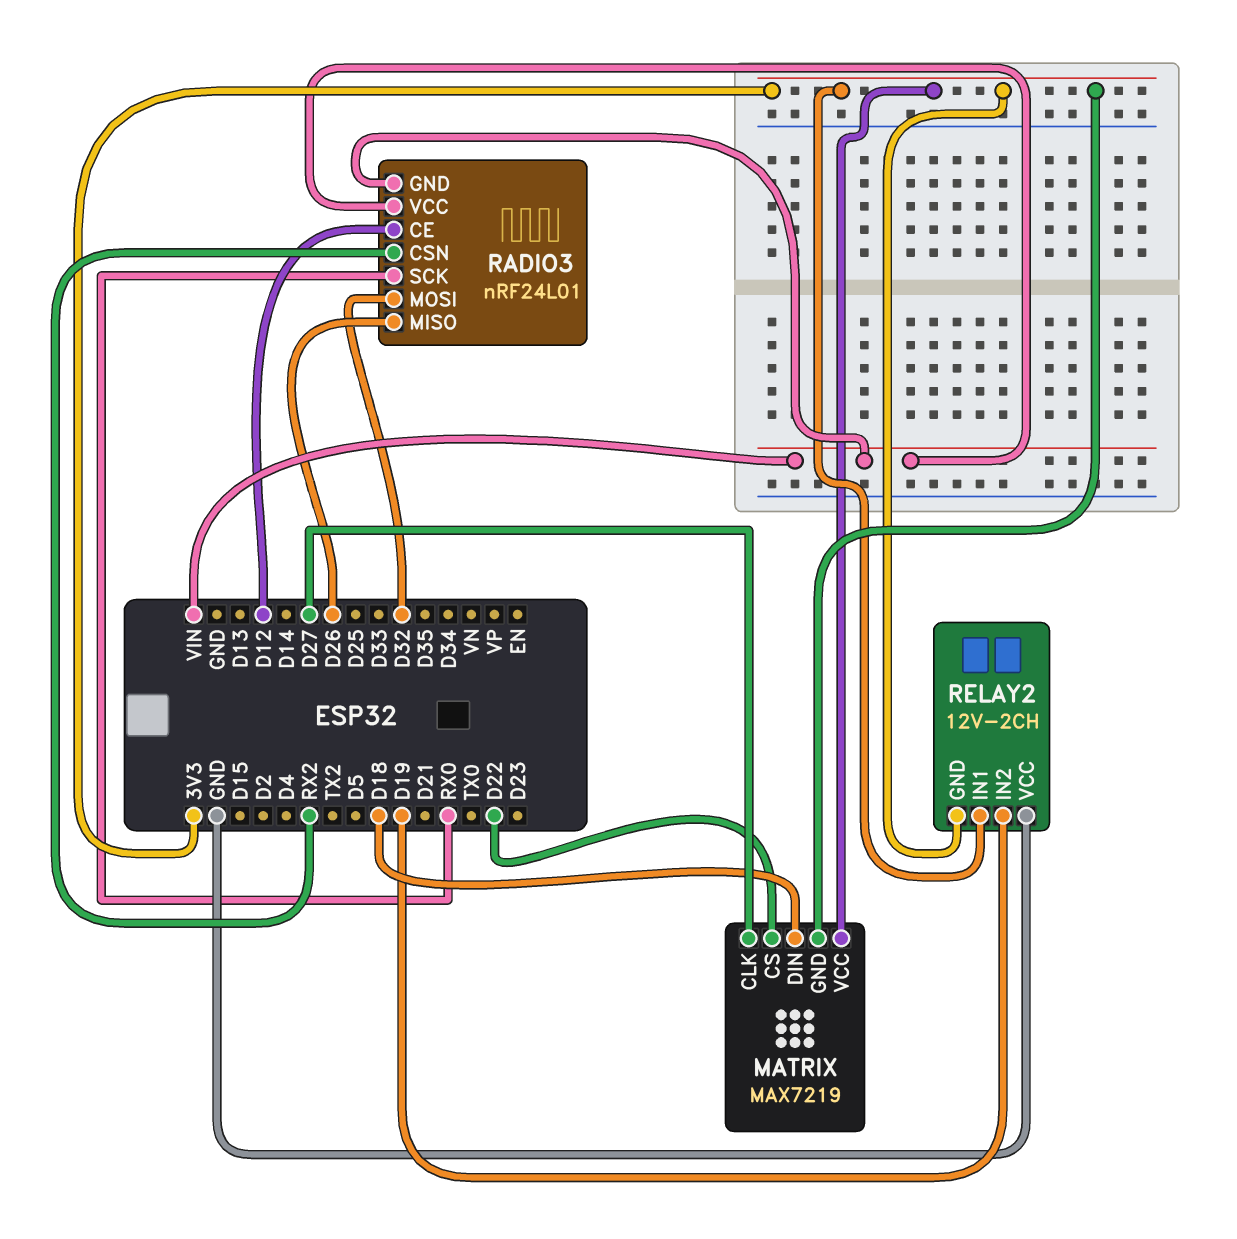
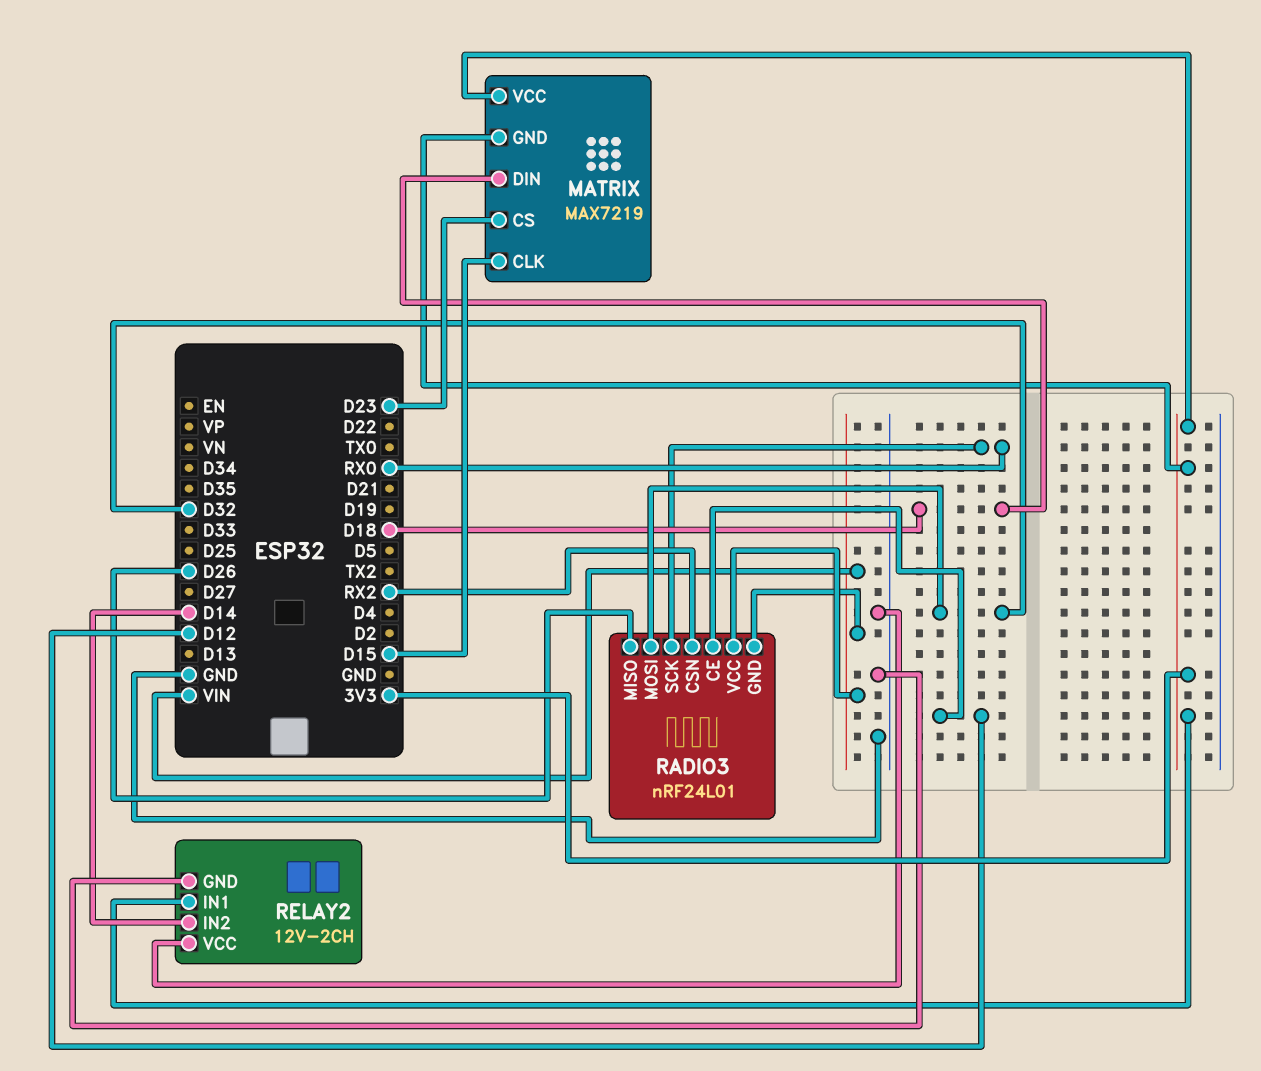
MATRIX pin CLK: D27 -> D15
MATRIX pin CS: D22 -> D23
RELAY2 pin GND: 3V3 -> GND
RELAY2 pin IN2: D19 -> D14

